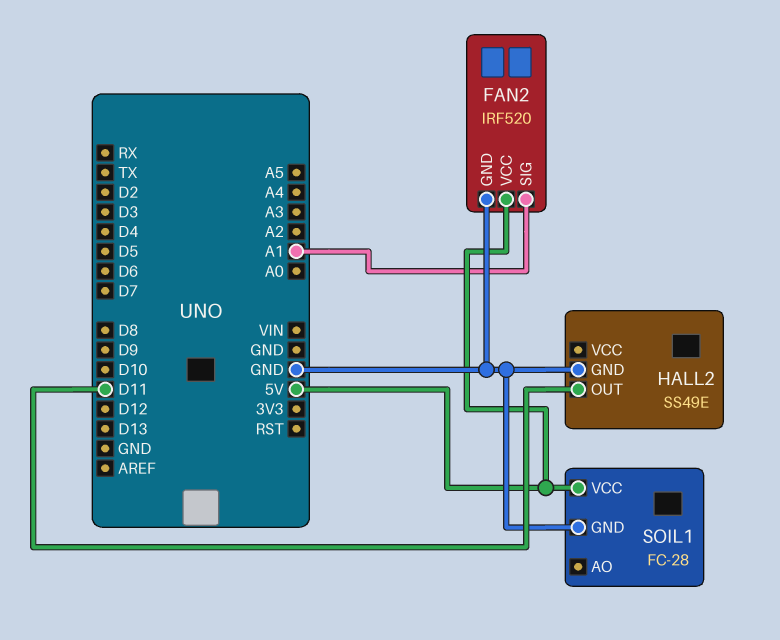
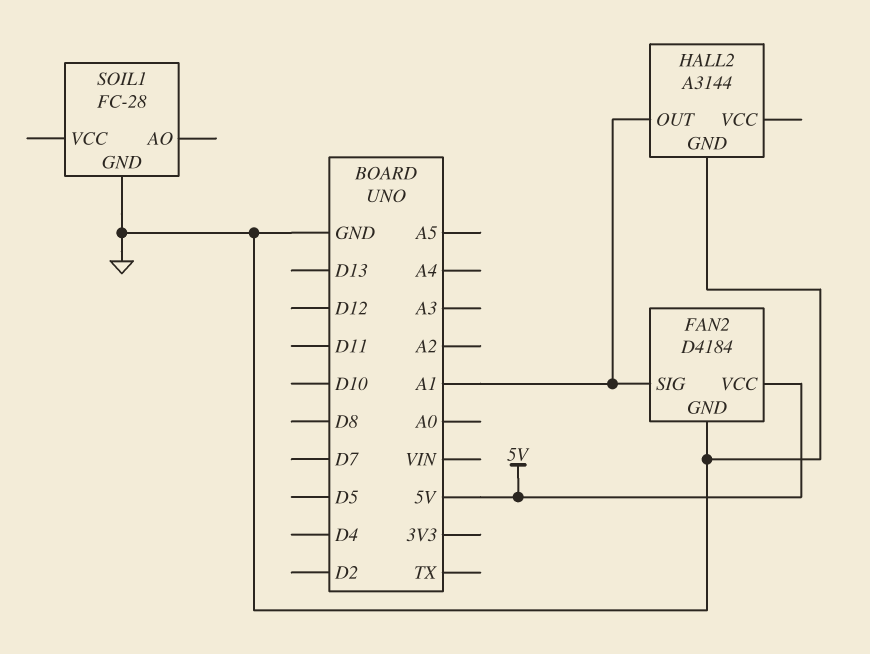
FAN2: IRF520 -> D4184
HALL2: SS49E -> A3144
HALL2 pin OUT: D11 -> A1
SOIL1 pin VCC: 5V -> none

